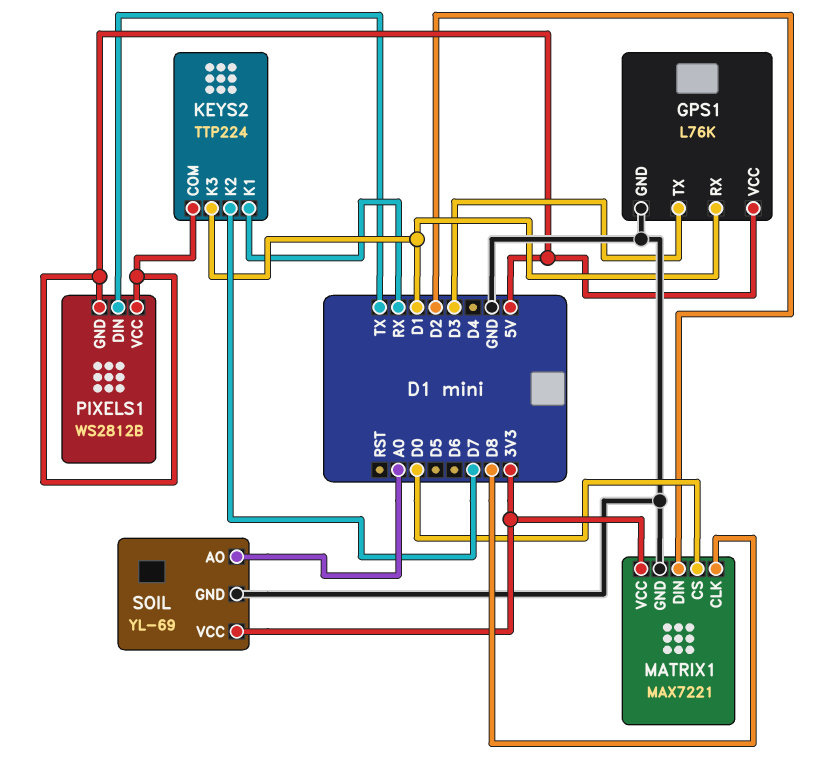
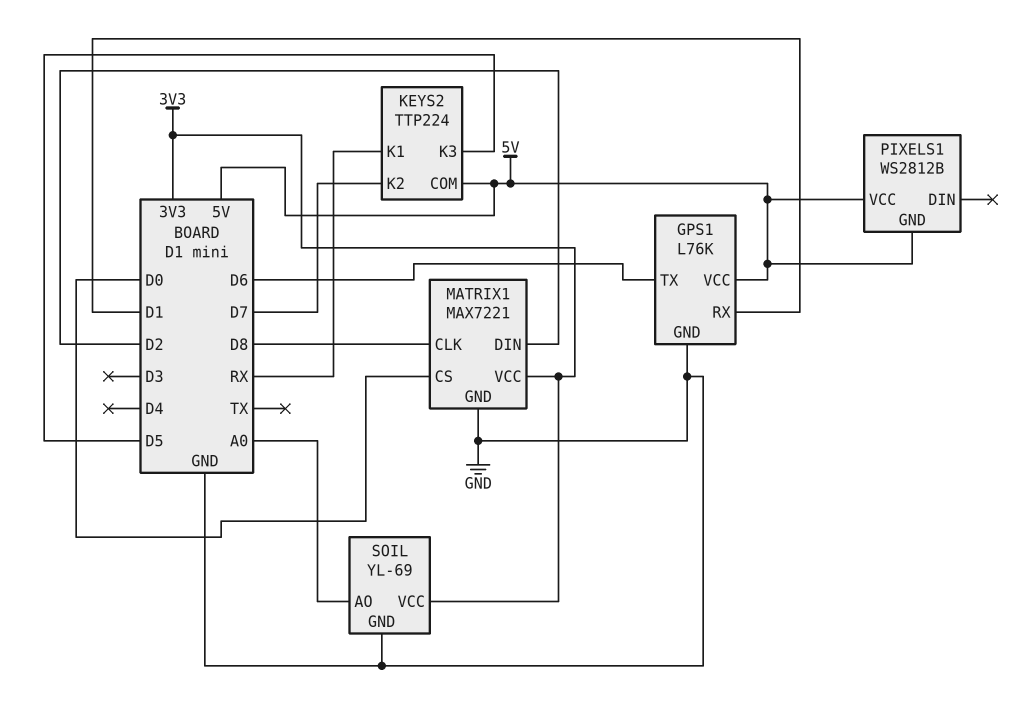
GPS1 pin TX: D3 -> D6
KEYS2 pin K3: D1 -> D5
PIXELS1 pin DIN: TX -> none

